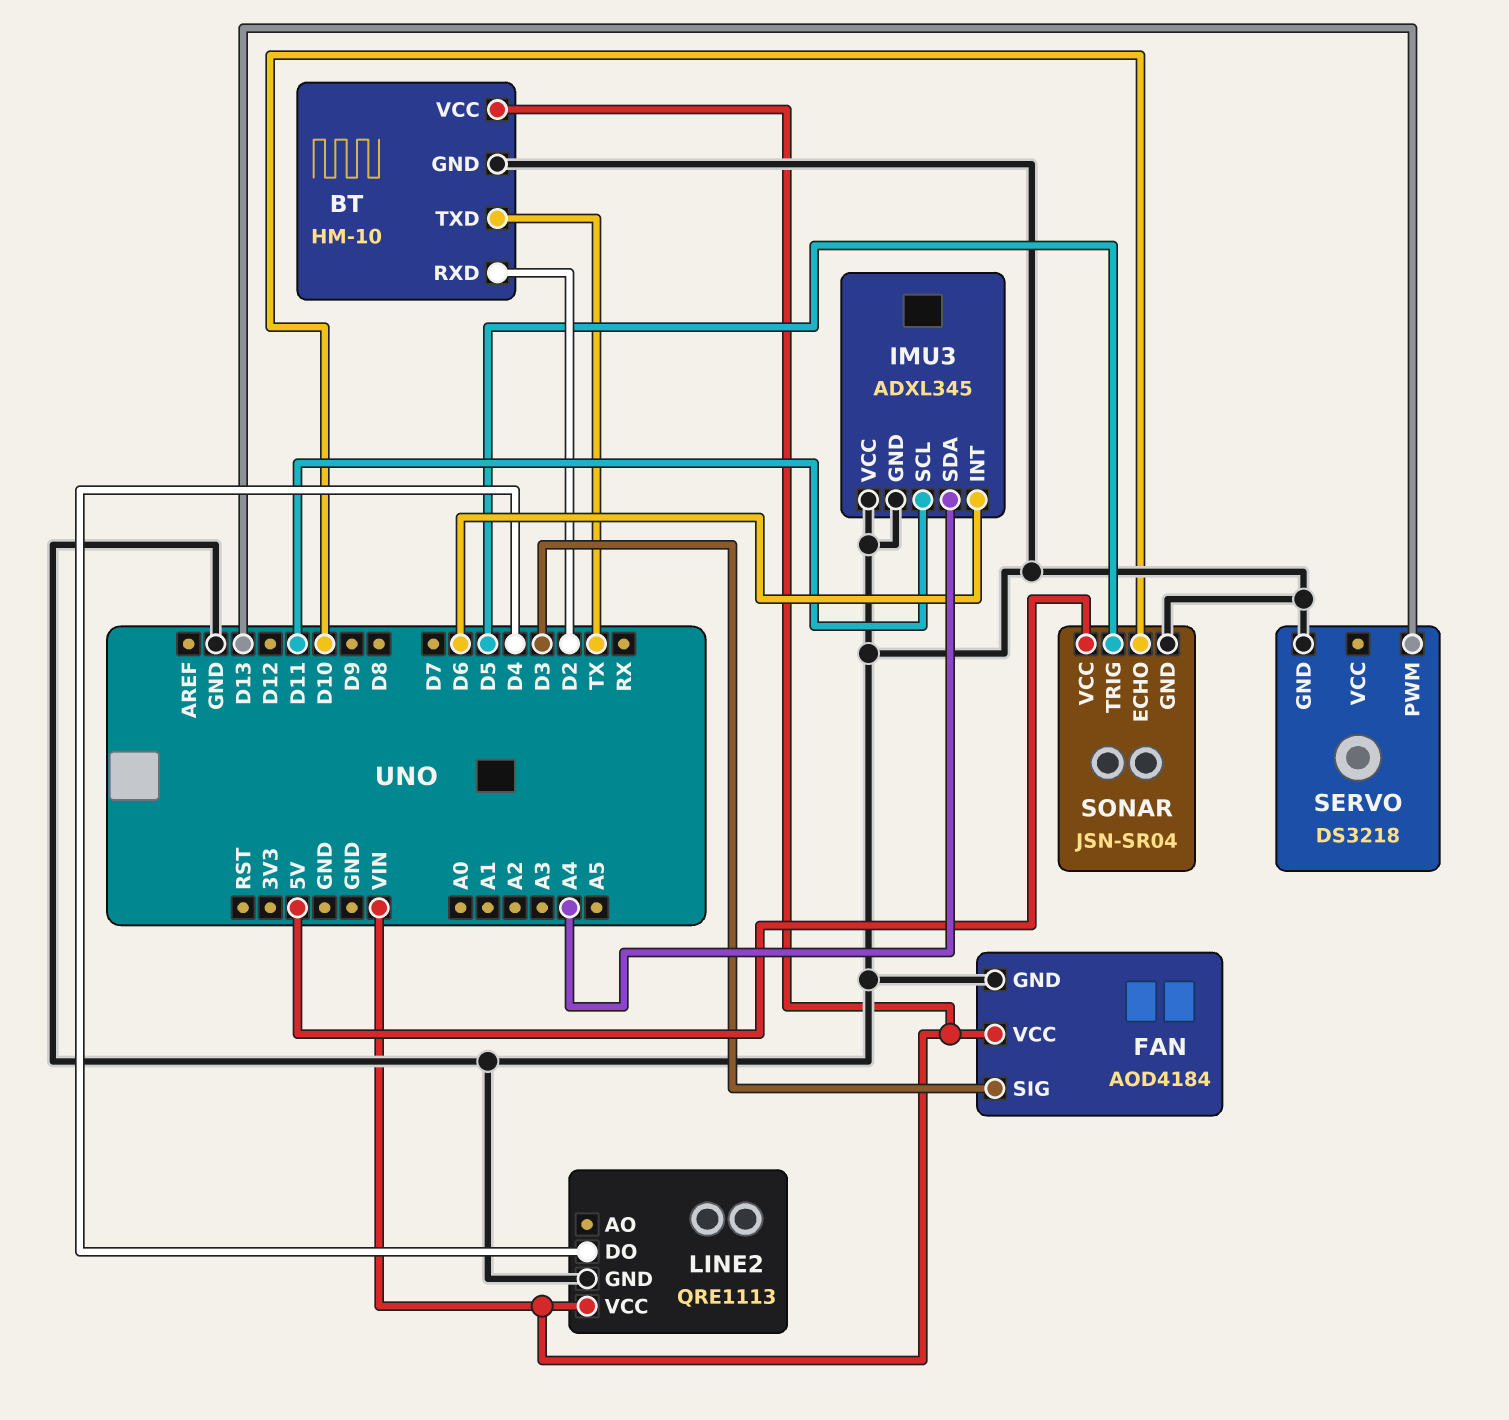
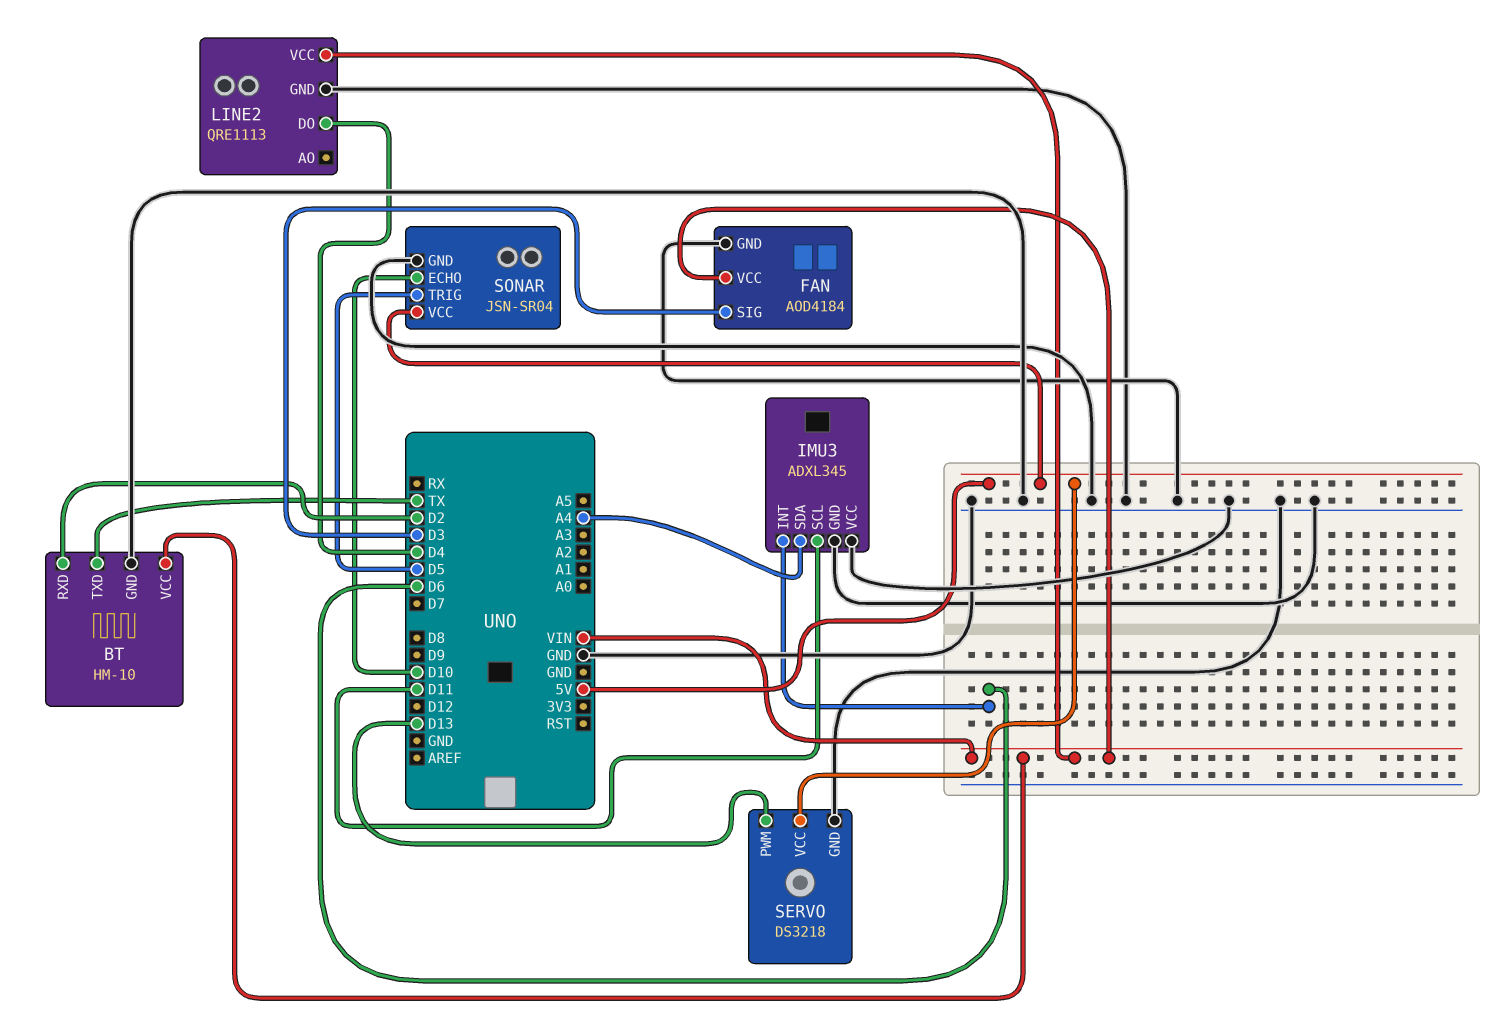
SERVO pin VCC: none -> 5V

